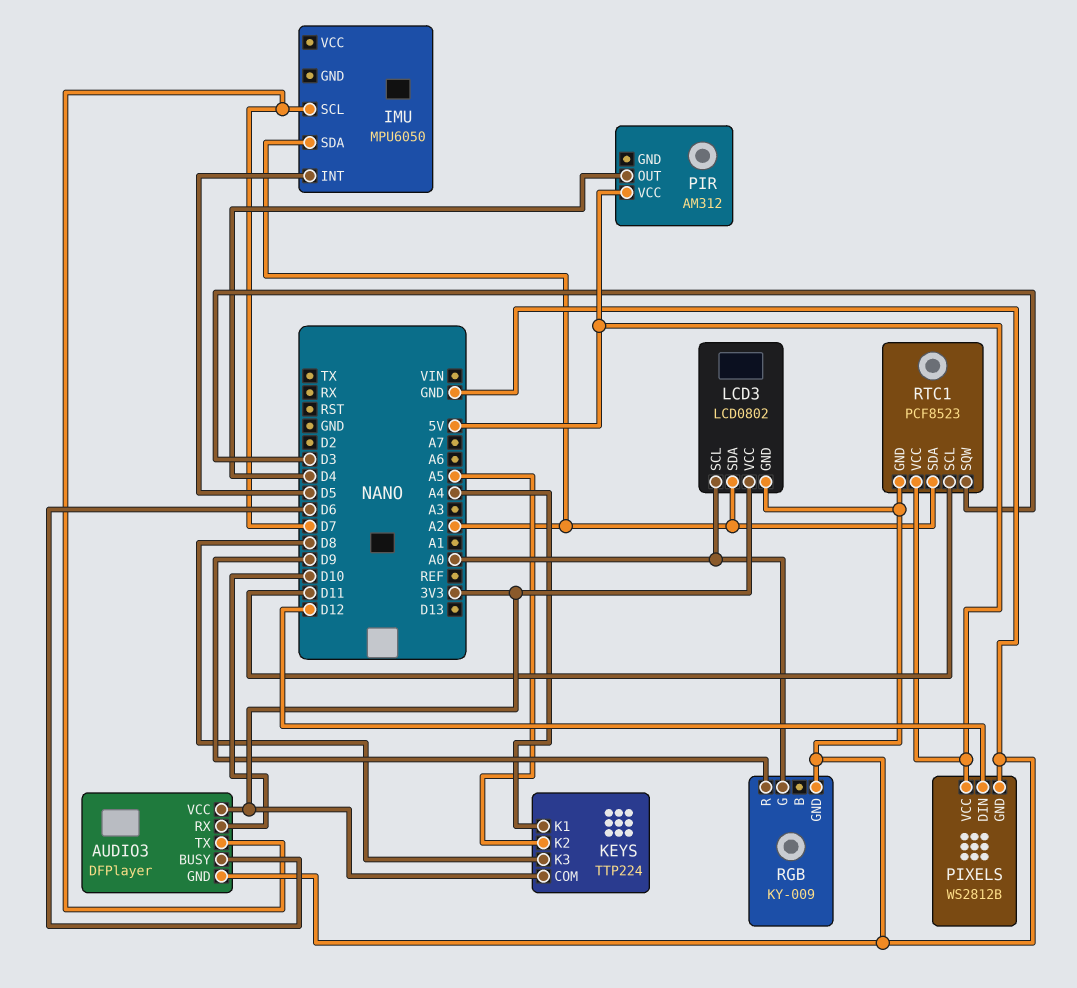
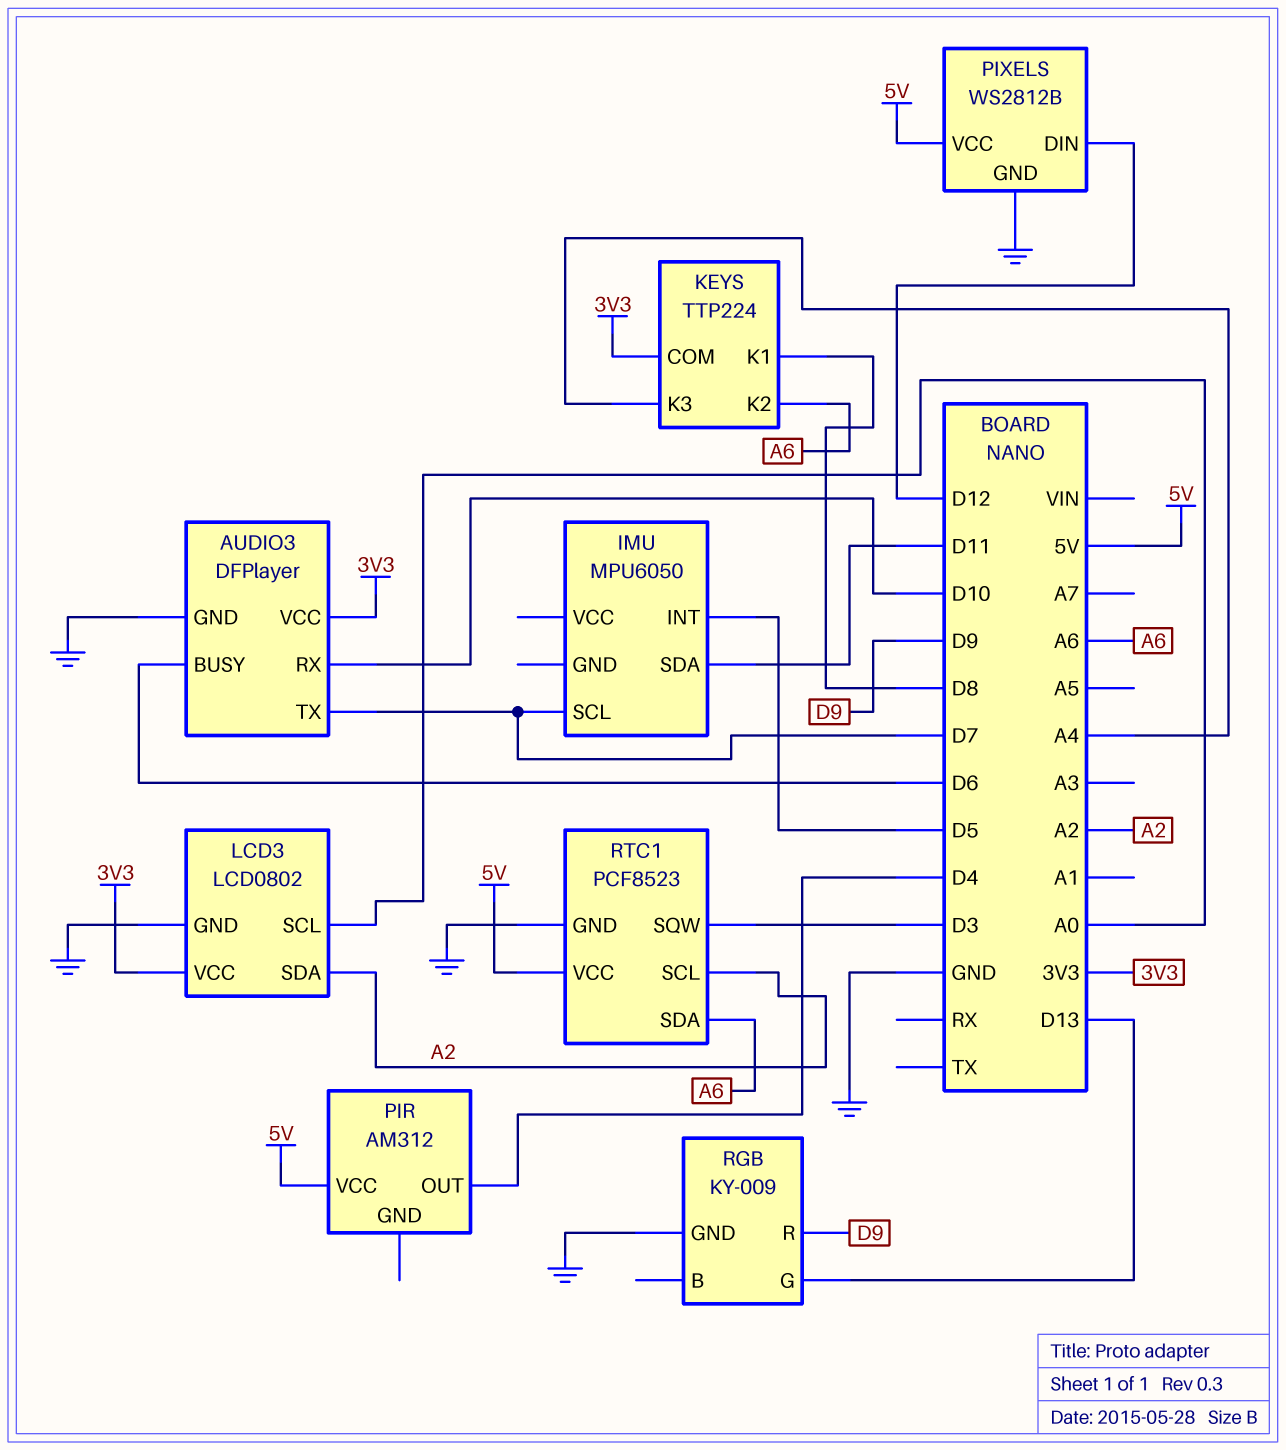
IMU pin SDA: A2 -> D11
KEYS pin K1: A4 -> D8
KEYS pin K2: A5 -> A6
KEYS pin K3: D8 -> A4
RGB pin G: A0 -> D13
RTC1 pin SCL: D11 -> A2
RTC1 pin SDA: A2 -> A6

